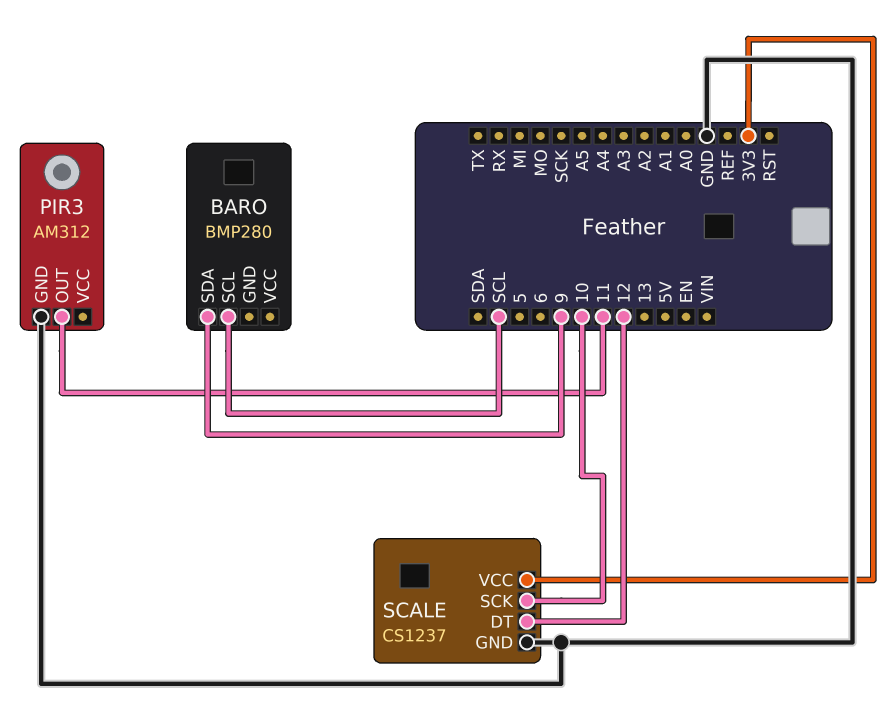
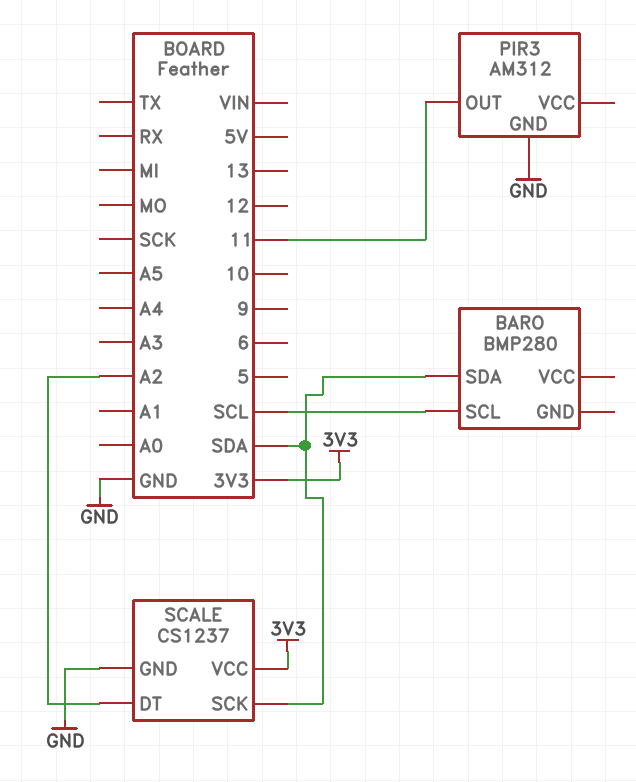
BARO pin SDA: 9 -> SDA
SCALE pin DT: 12 -> A2
SCALE pin SCK: 10 -> SDA

